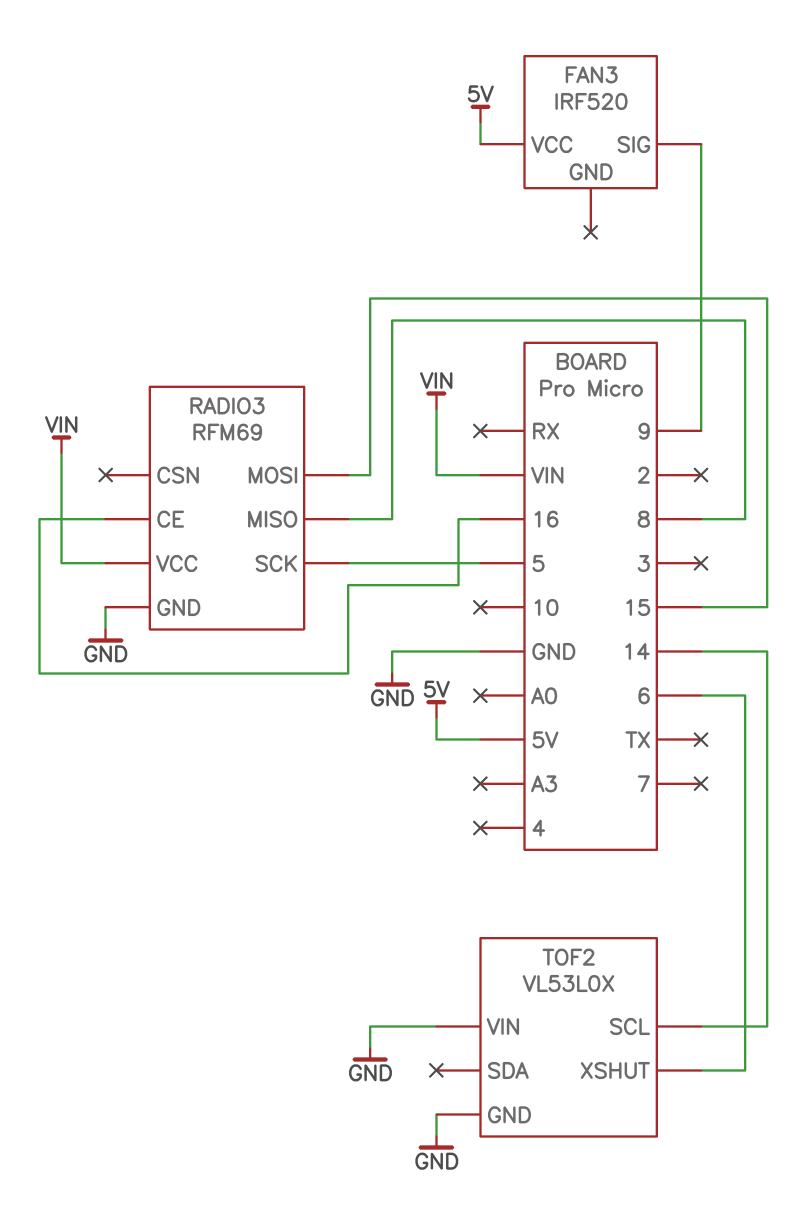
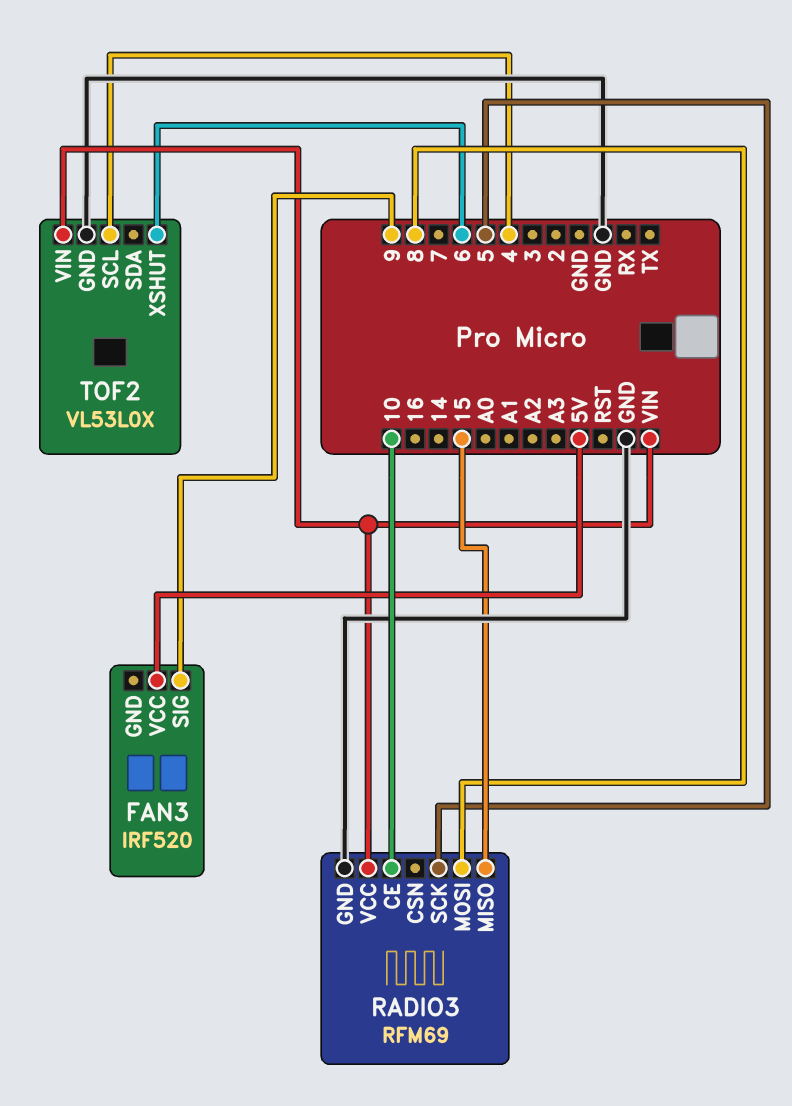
RADIO3 pin CE: 16 -> 10
RADIO3 pin MISO: 8 -> 15
RADIO3 pin MOSI: 15 -> 8
TOF2 pin SCL: 14 -> 4
TOF2 pin VIN: GND -> VIN

